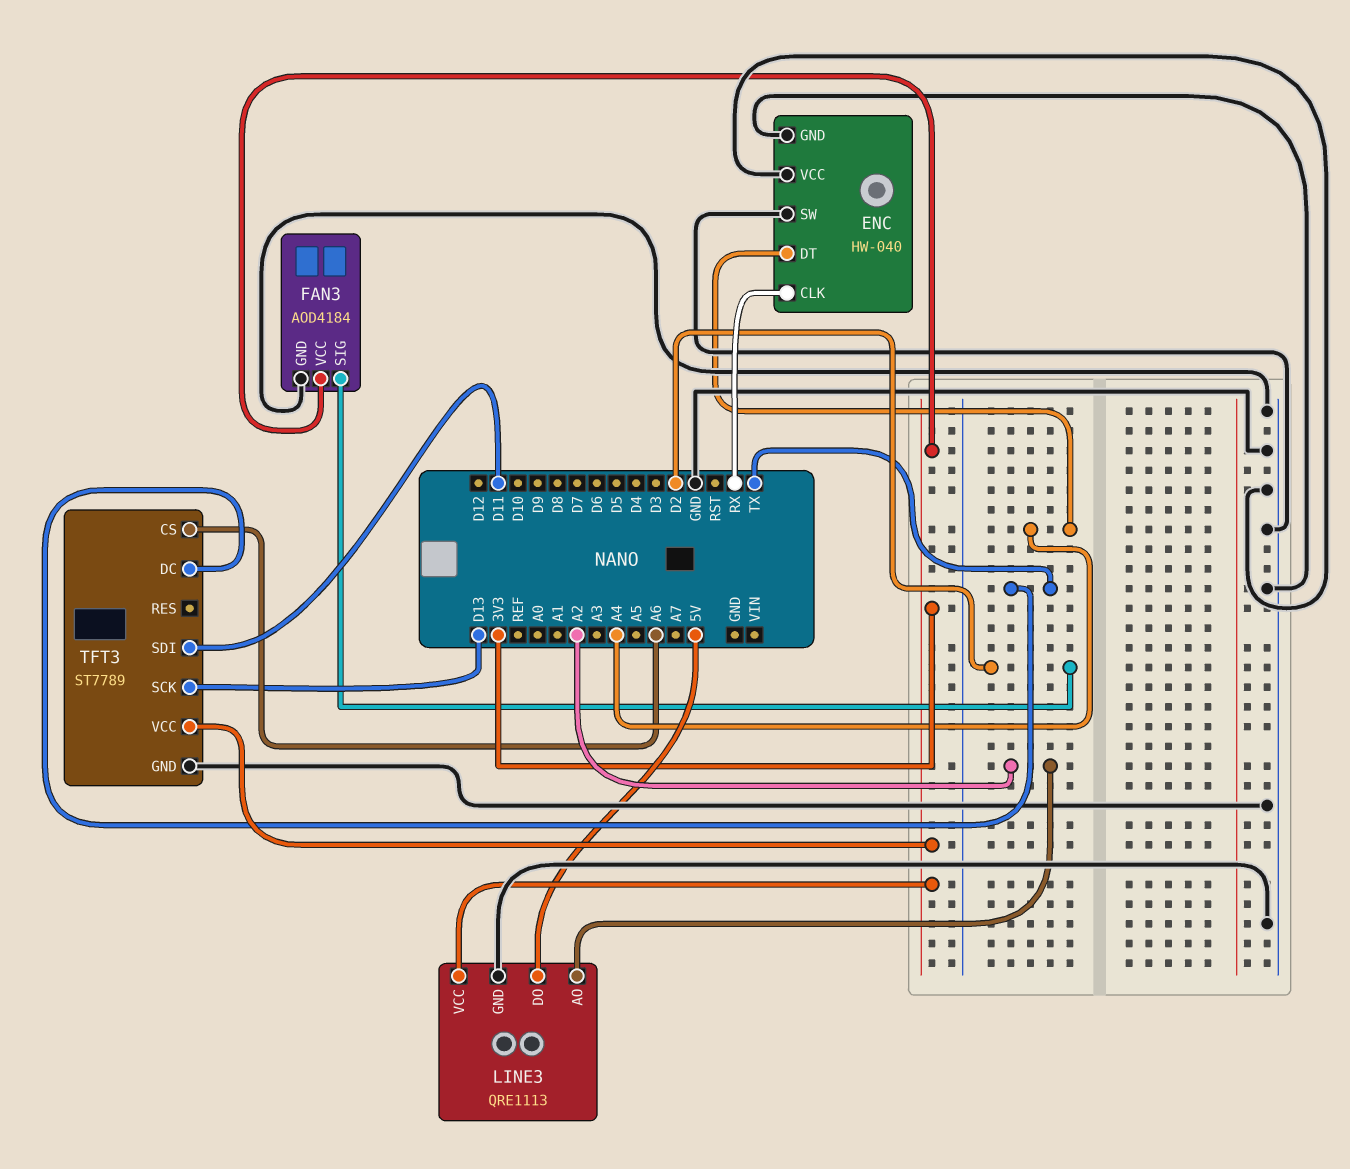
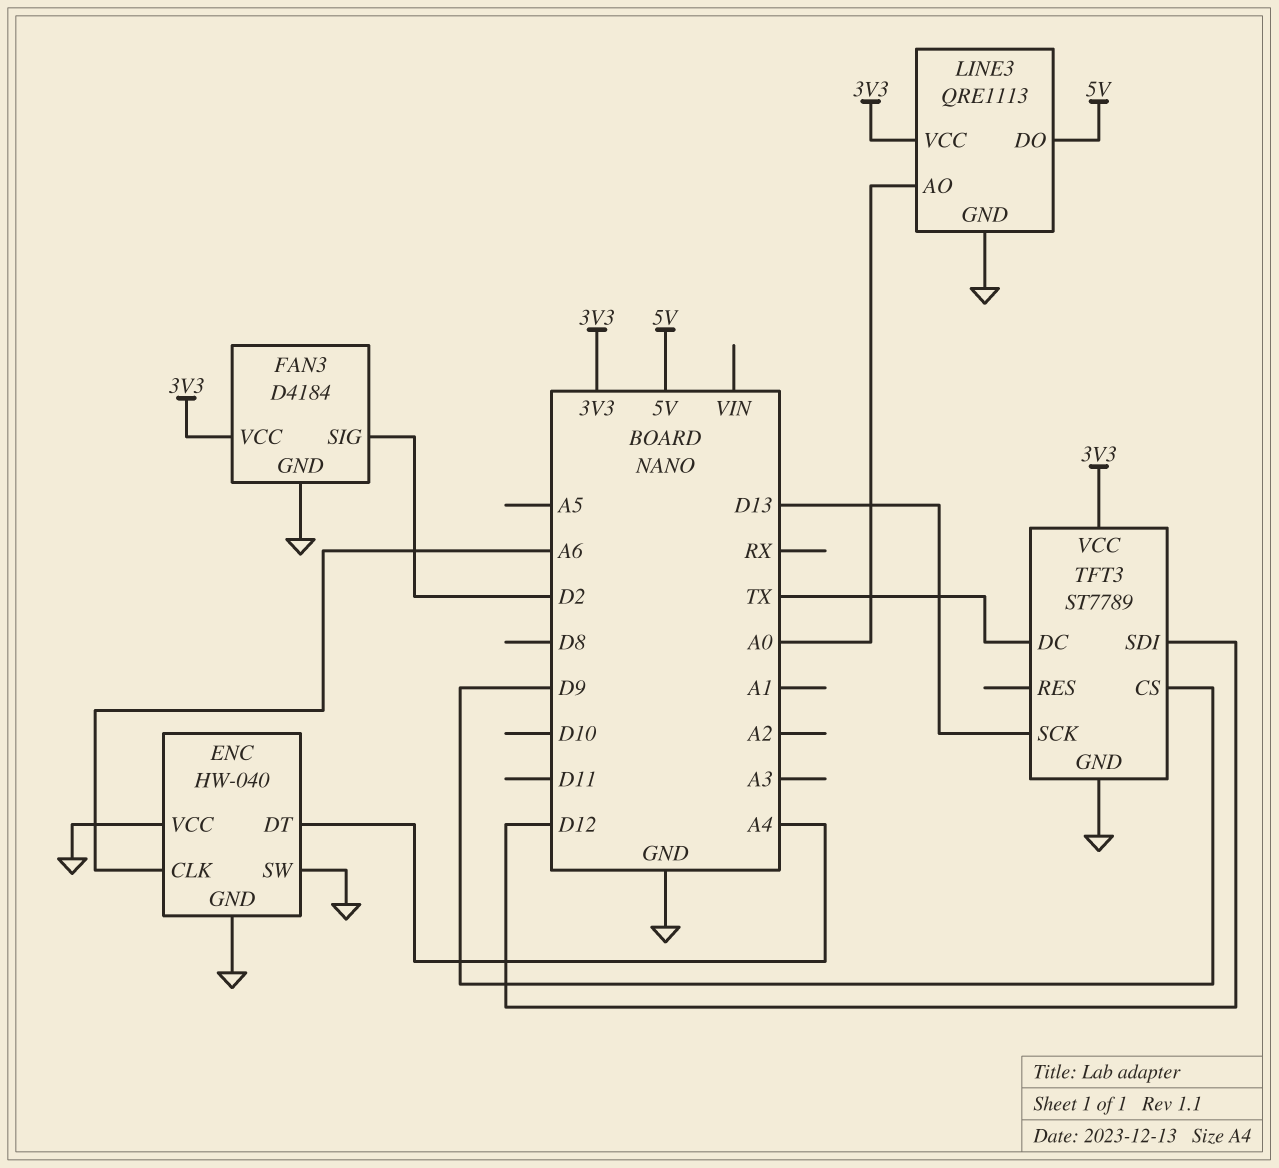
ENC pin CLK: RX -> A6
FAN3: AOD4184 -> D4184
LINE3 pin AO: A2 -> A0
TFT3 pin CS: A6 -> D9
TFT3 pin SDI: D11 -> D12

